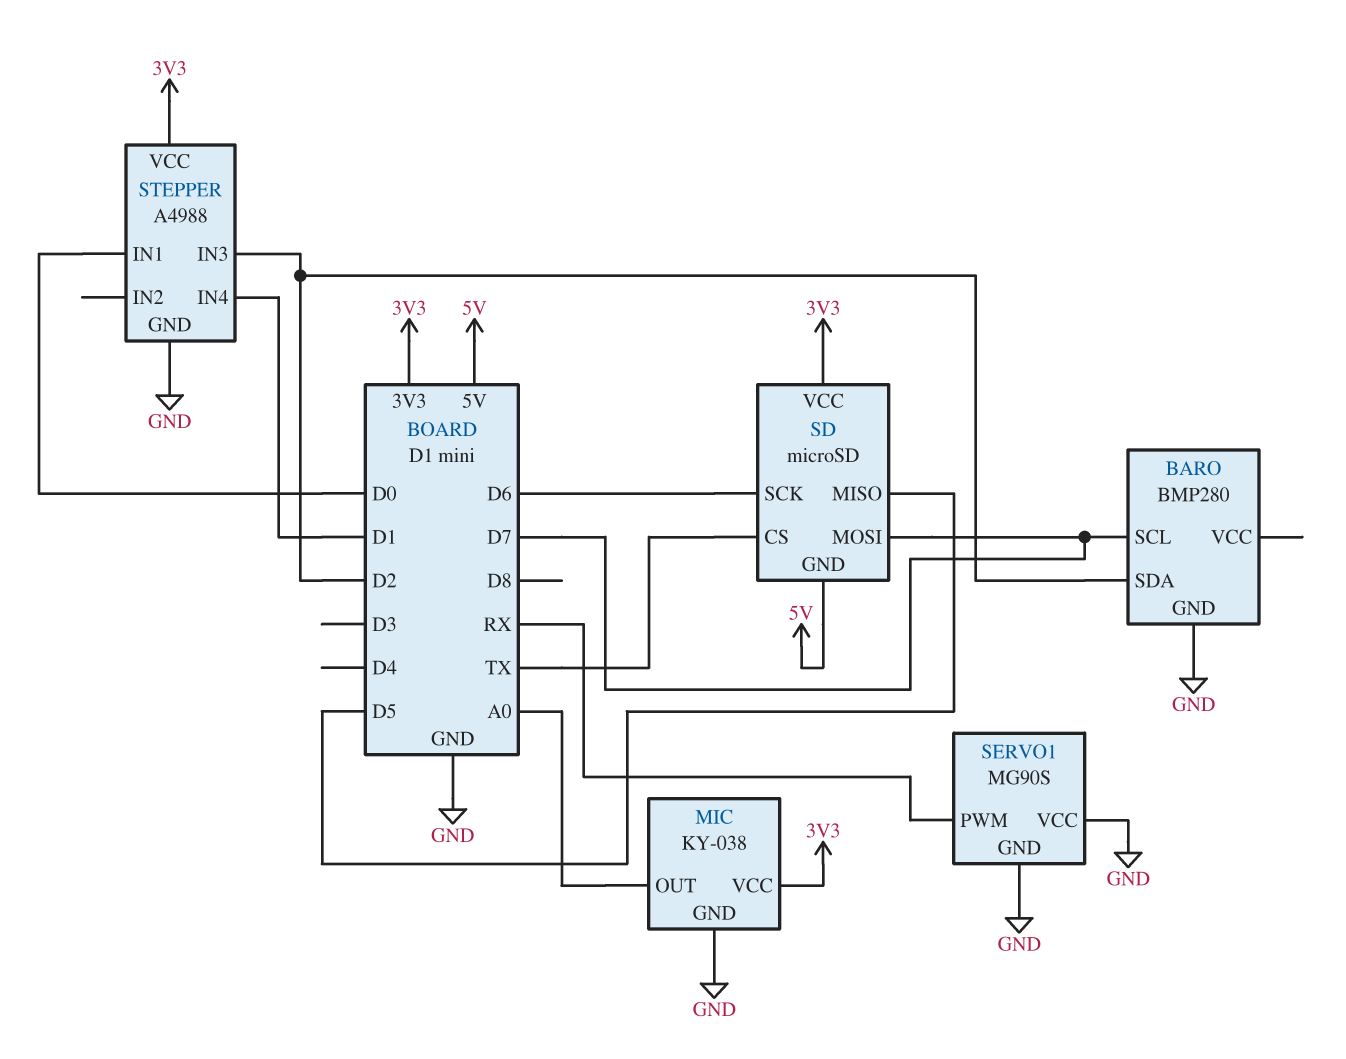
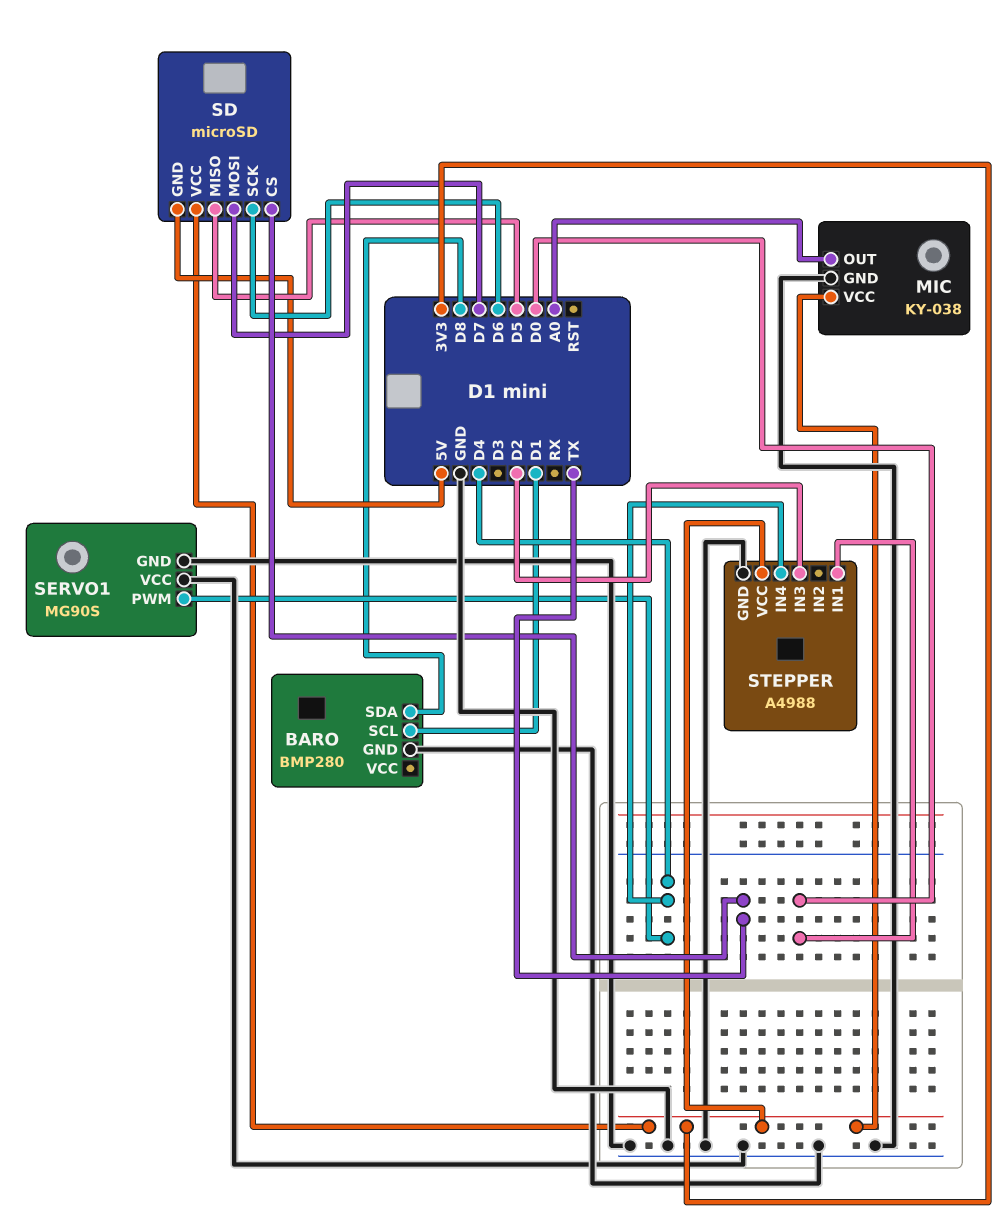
BARO pin SCL: D7 -> D1
BARO pin SDA: D2 -> D8
SERVO1 pin PWM: RX -> D4
STEPPER pin IN4: D1 -> D4

